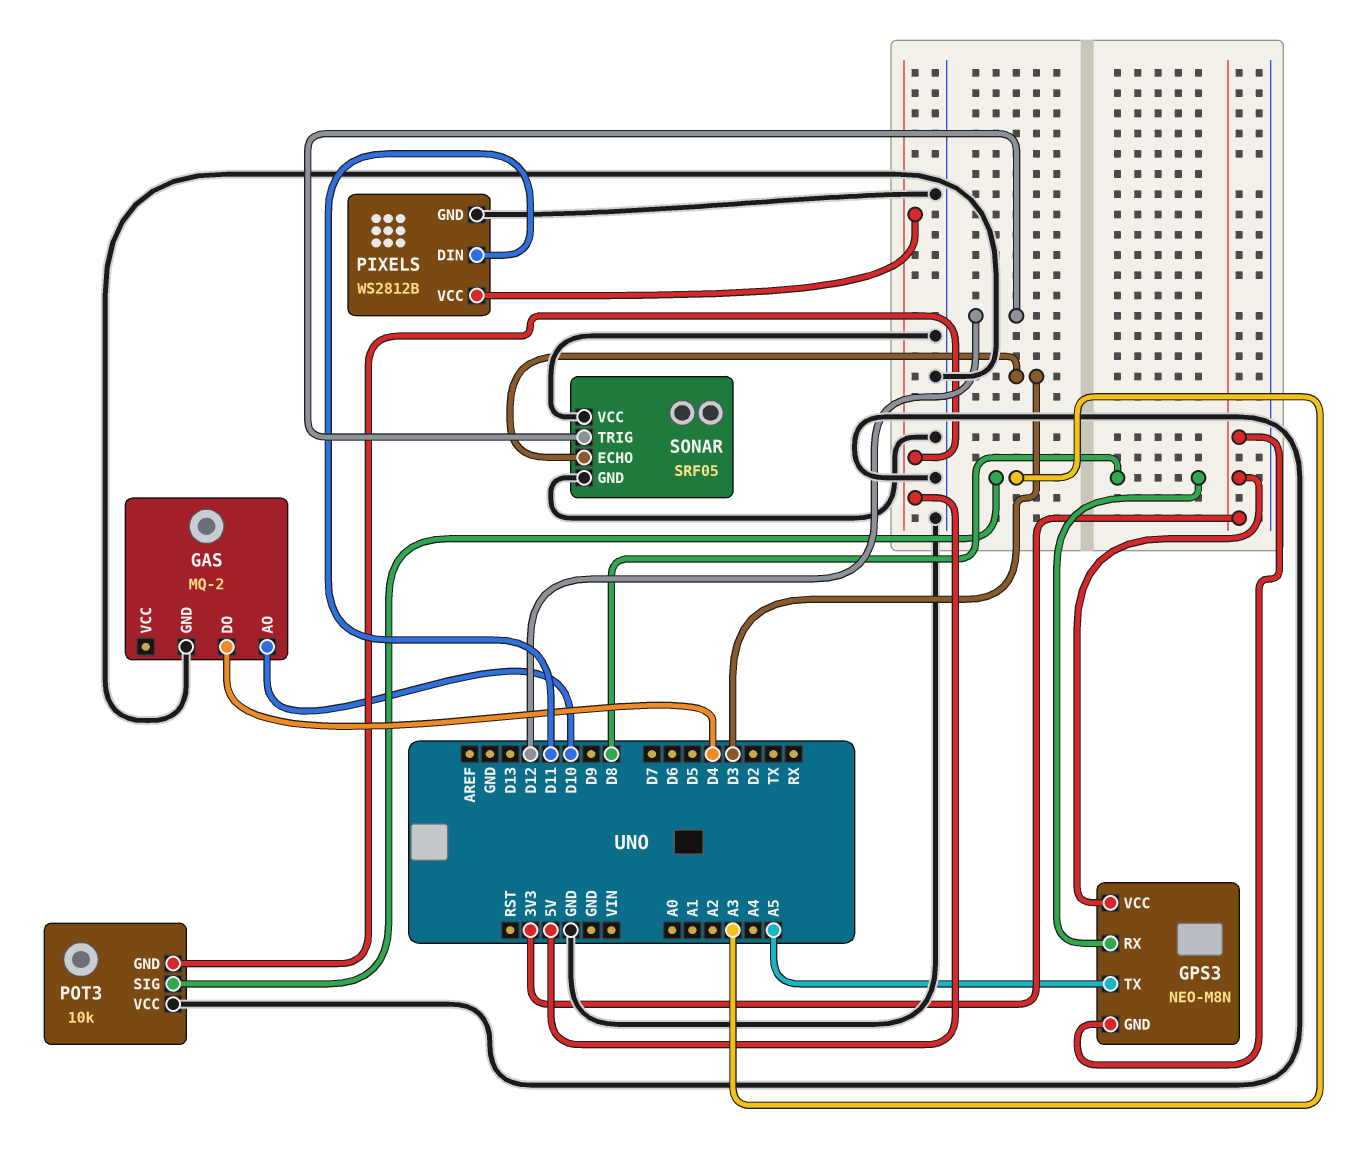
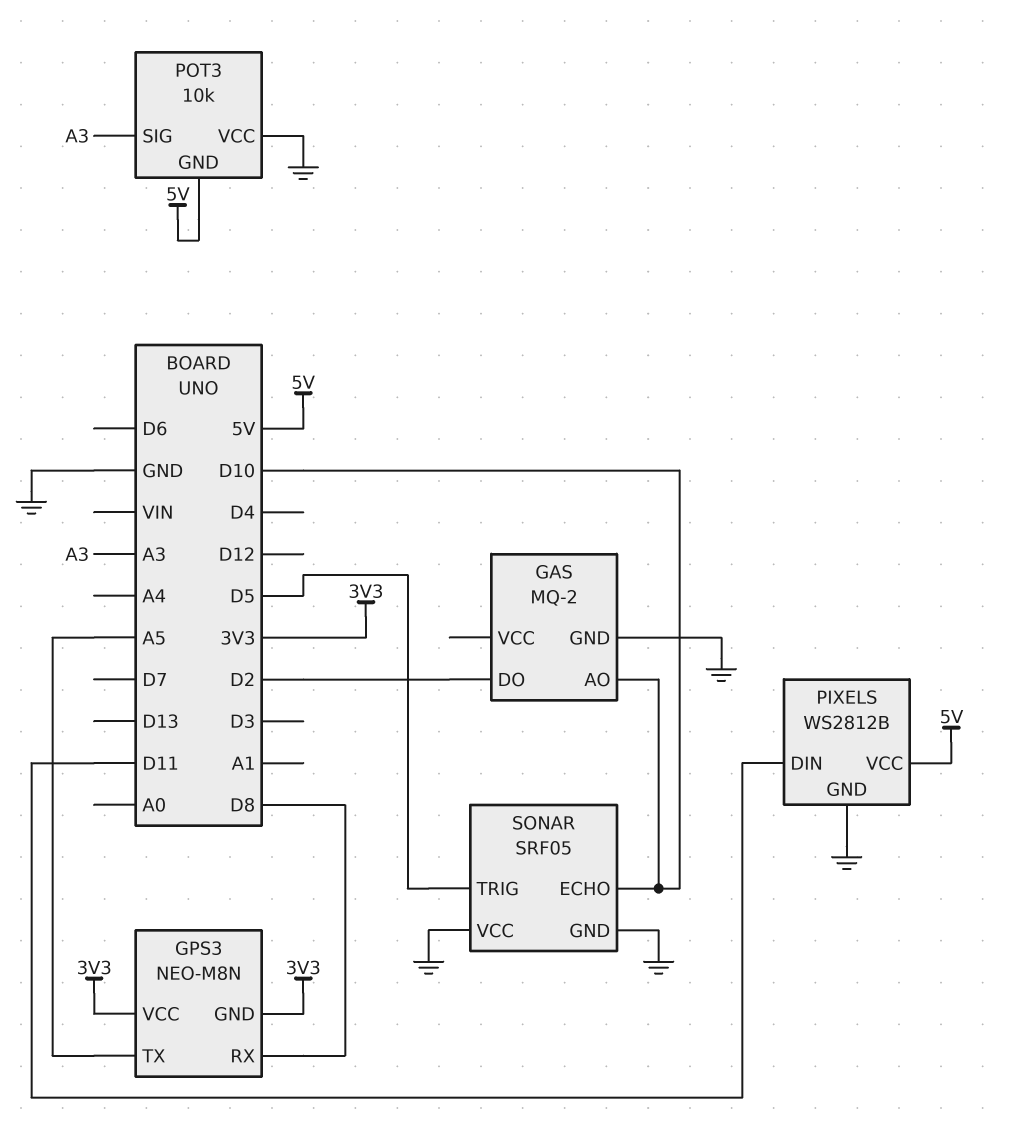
GAS pin DO: D4 -> D2
SONAR pin ECHO: D3 -> D10
SONAR pin TRIG: D12 -> D5

